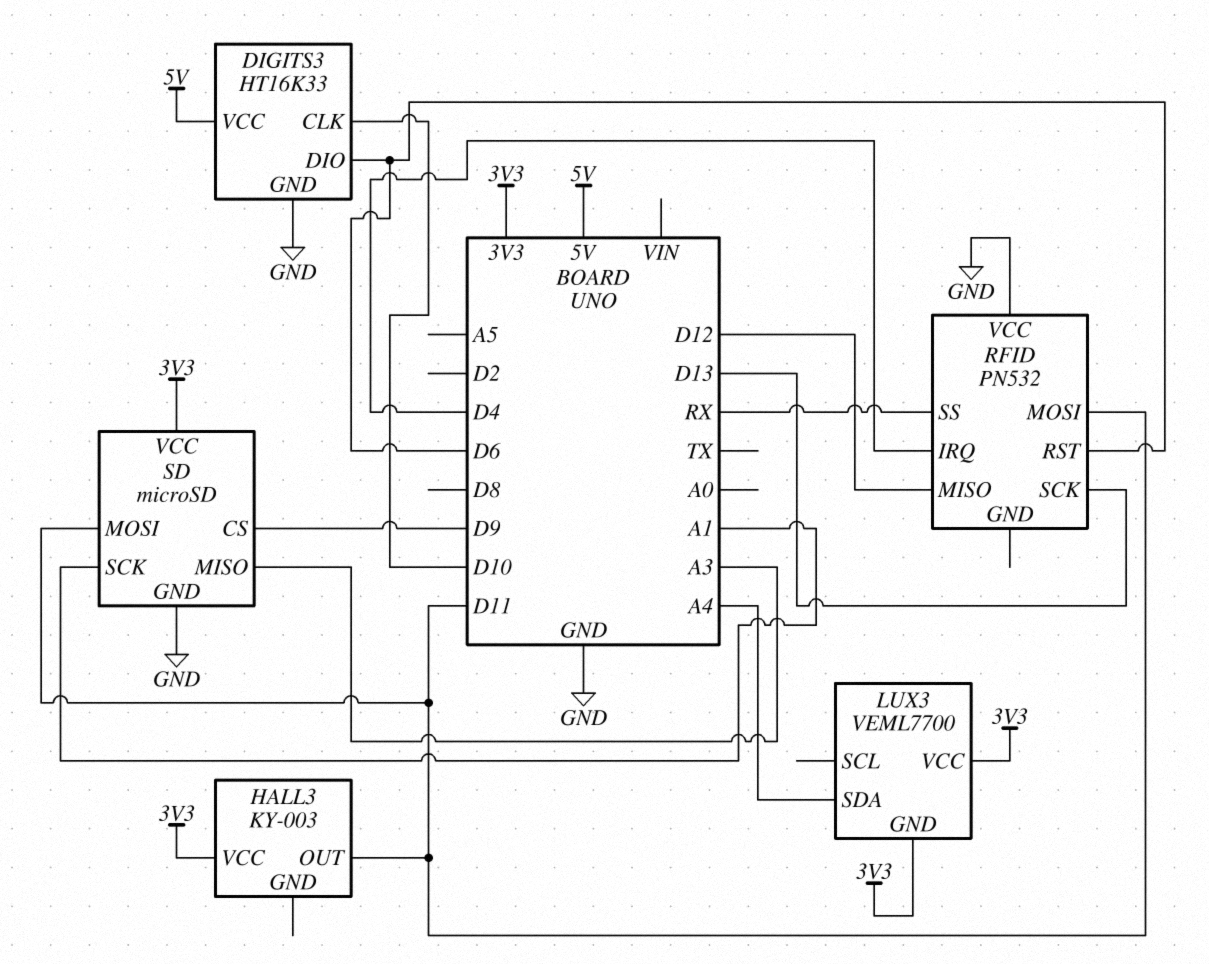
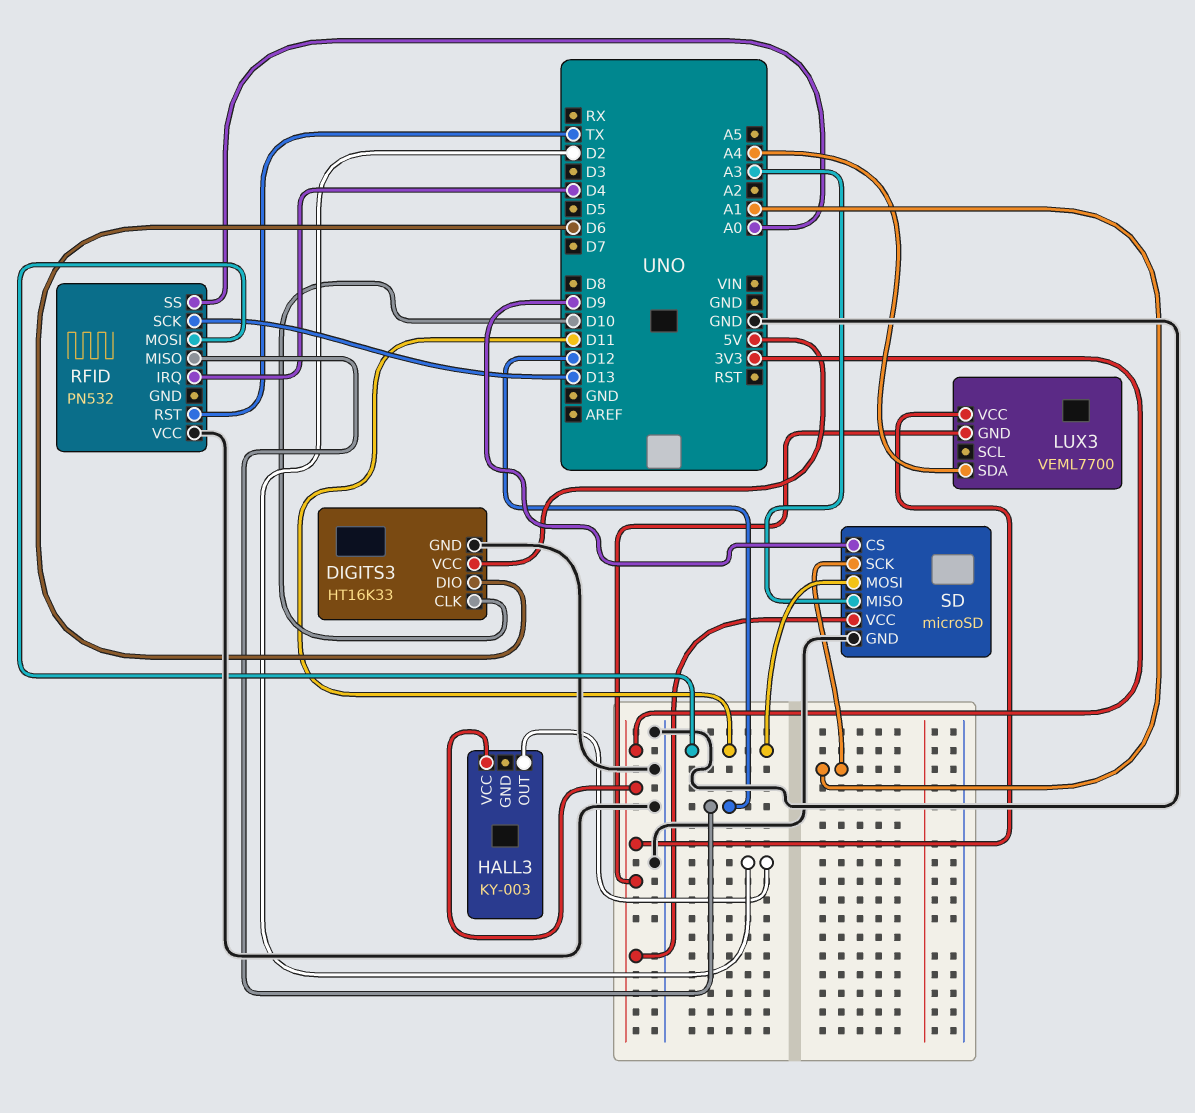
HALL3 pin OUT: D11 -> D2
RFID pin RST: D6 -> TX
RFID pin SS: RX -> A0

